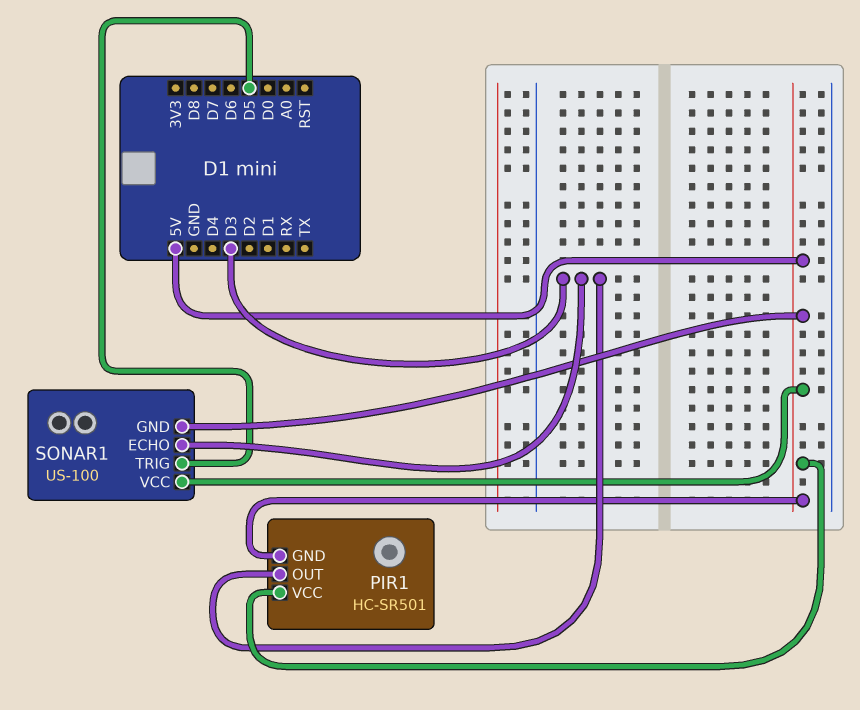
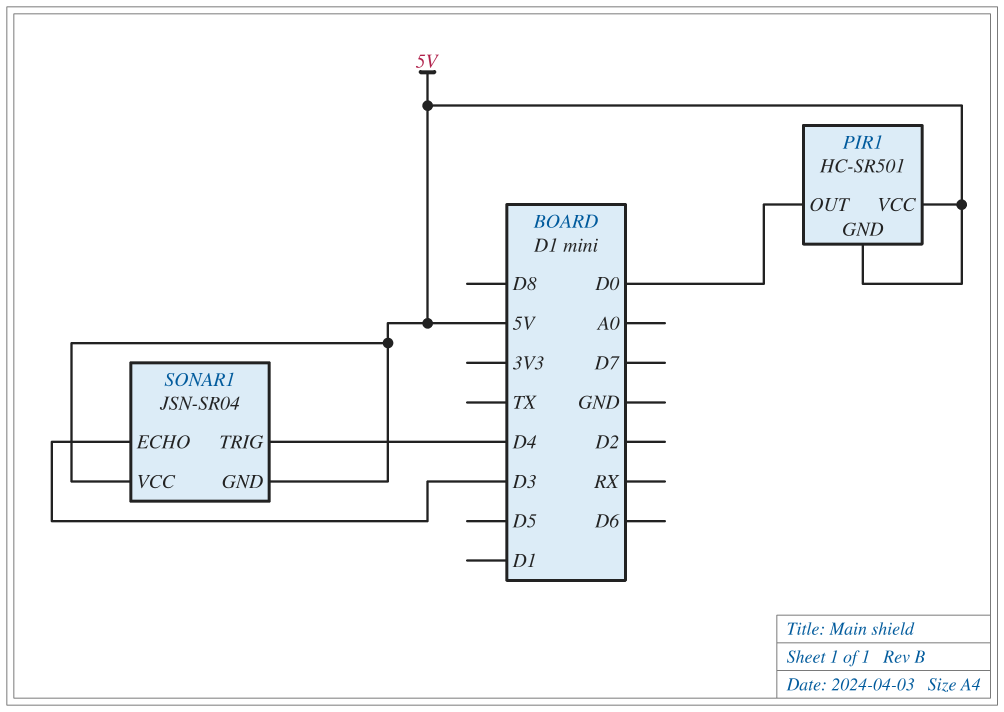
PIR1 pin OUT: D3 -> D0
SONAR1: US-100 -> JSN-SR04
SONAR1 pin TRIG: D5 -> D4

